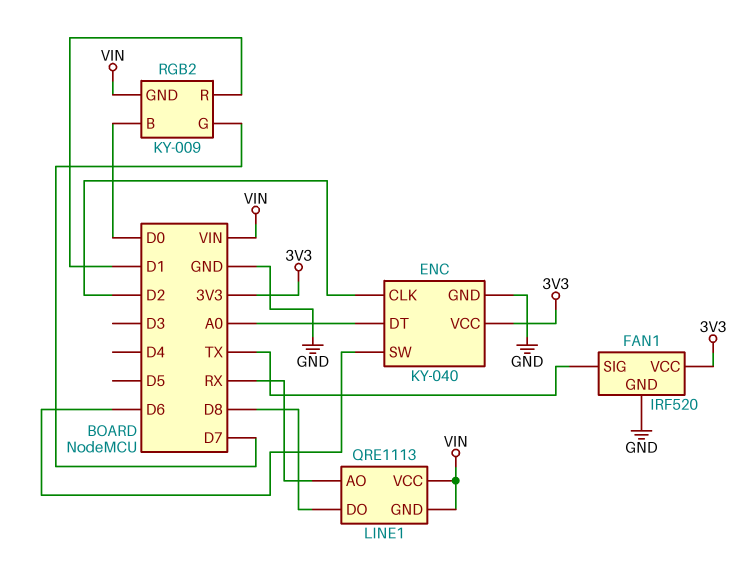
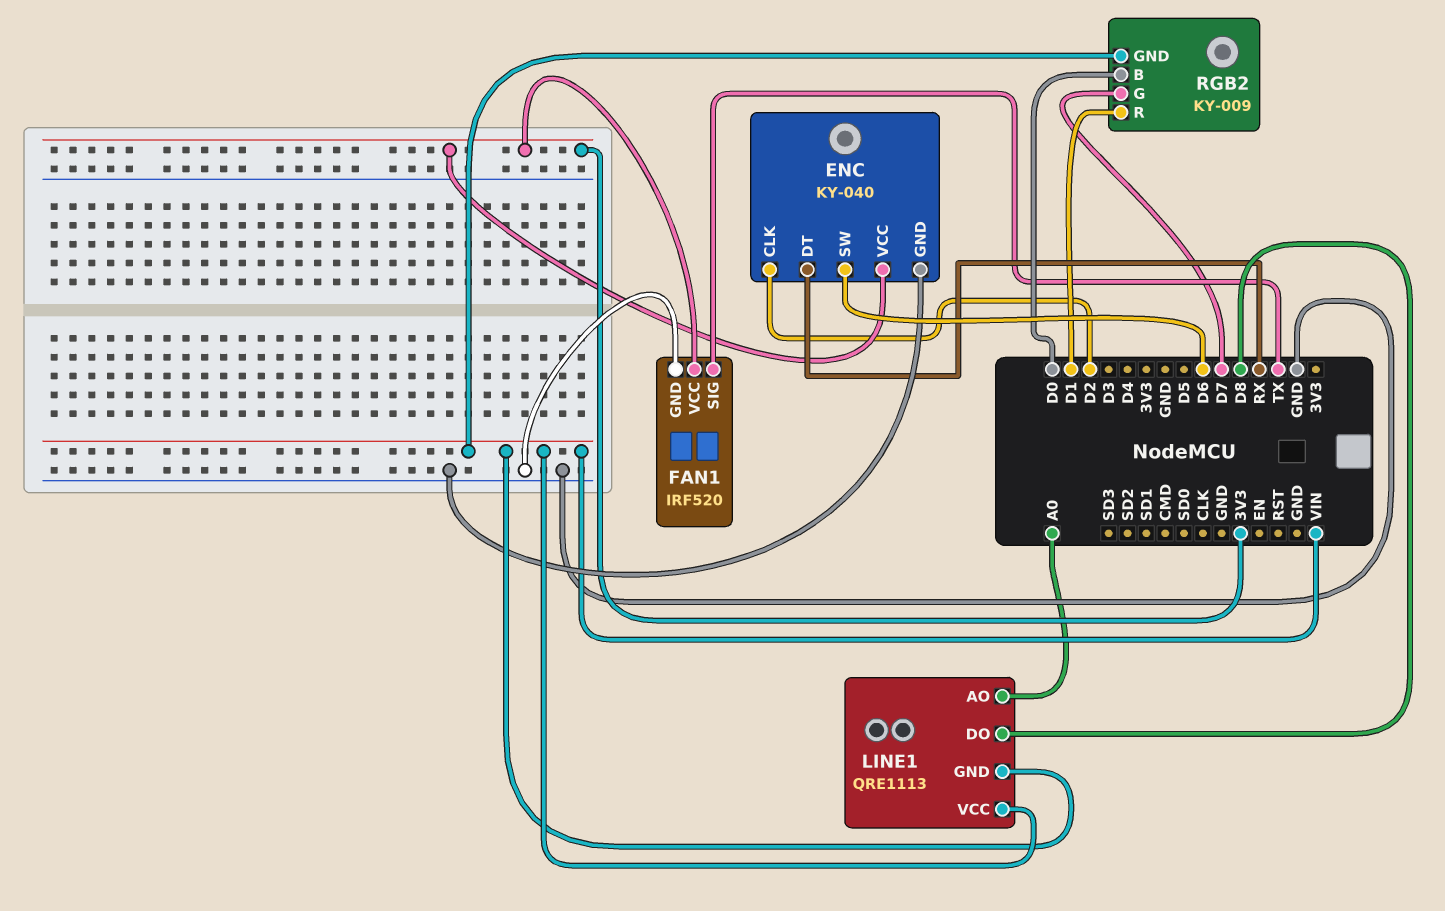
ENC pin DT: A0 -> RX
LINE1 pin AO: RX -> A0

